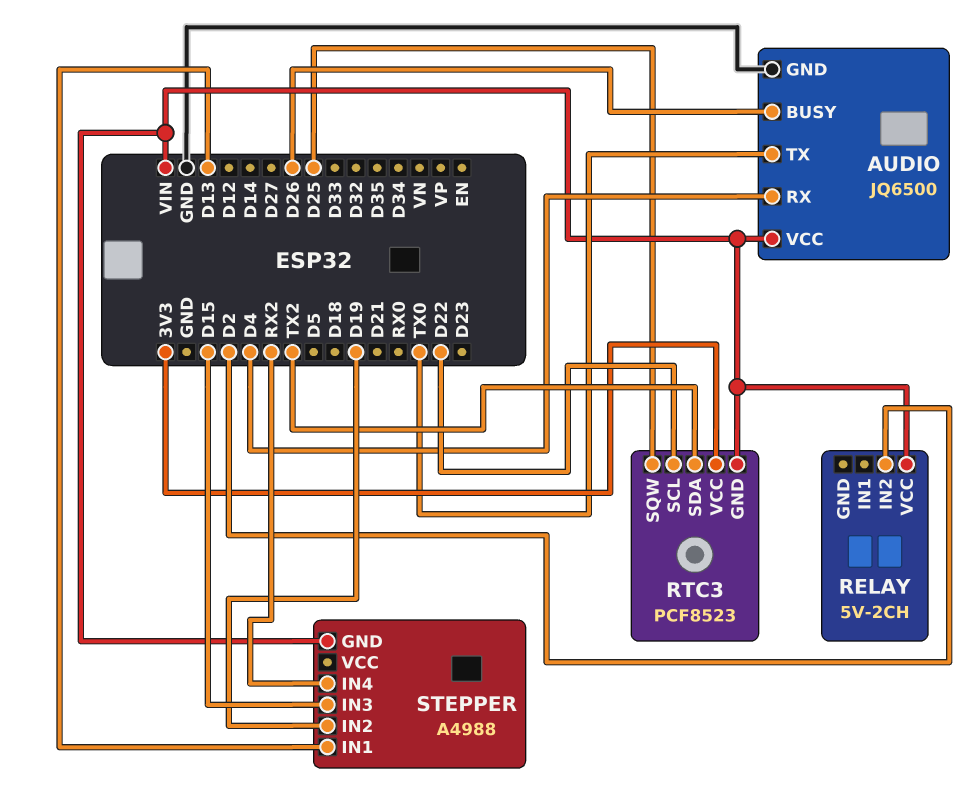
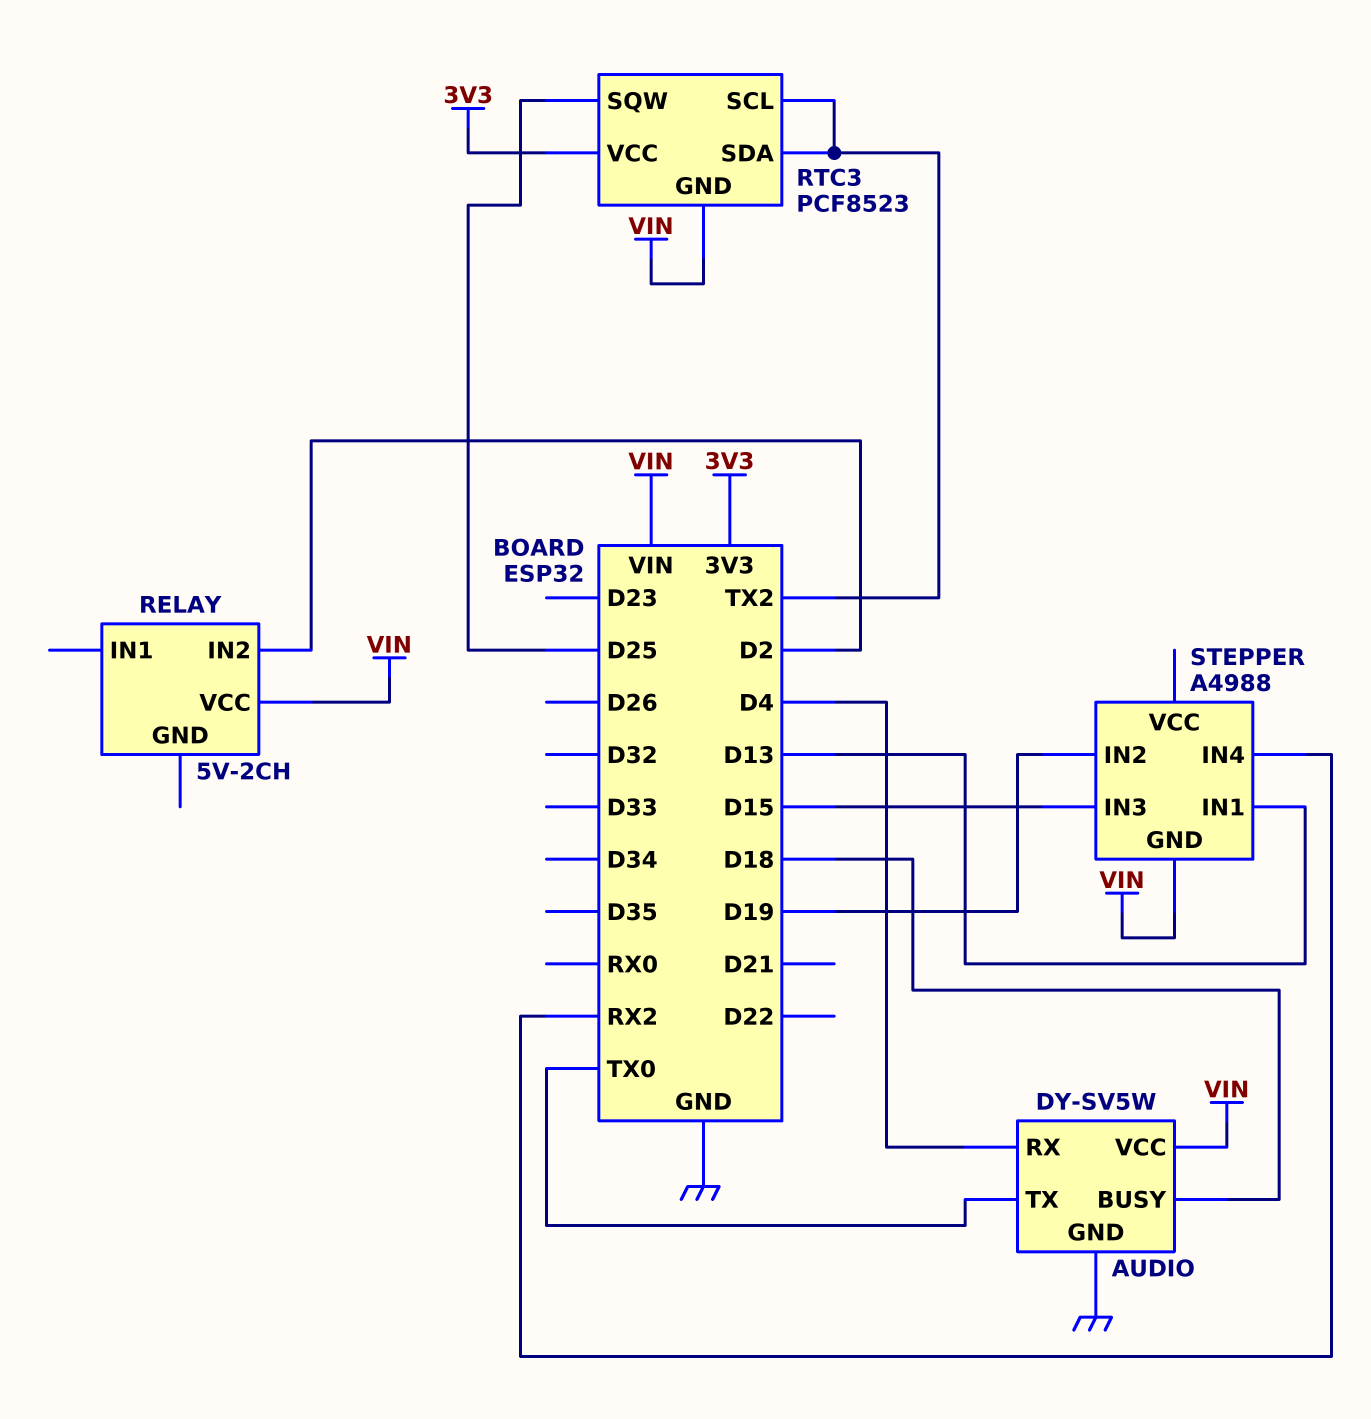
AUDIO: JQ6500 -> DY-SV5W
AUDIO pin BUSY: D26 -> D18
RTC3 pin SCL: D22 -> TX2

